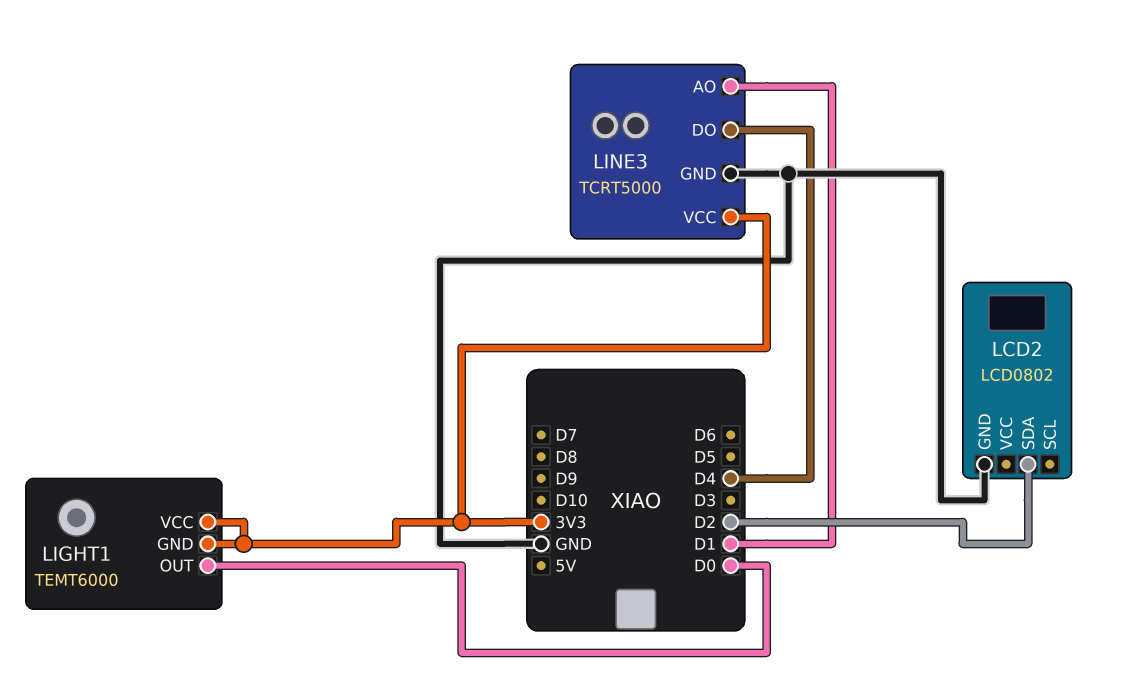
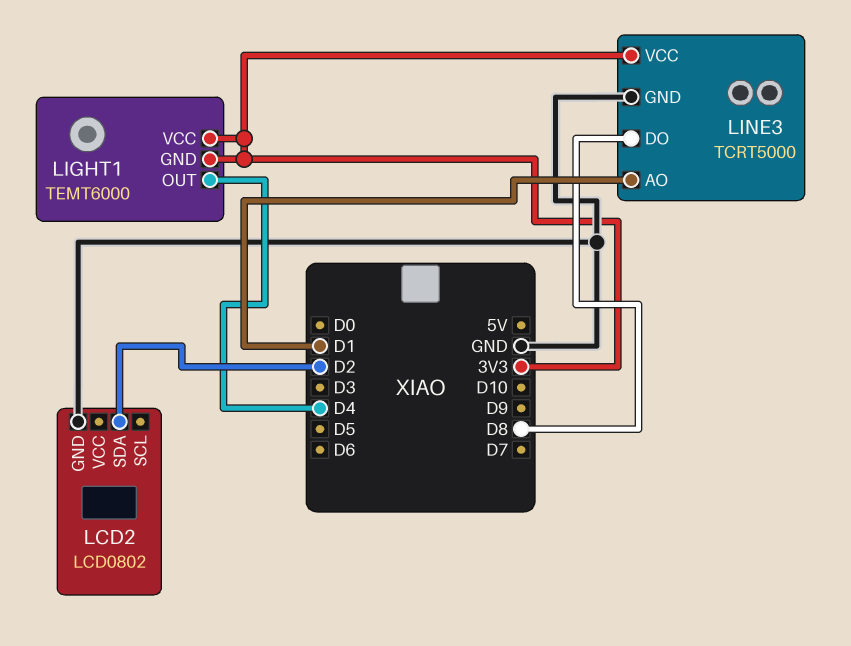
LIGHT1 pin OUT: D0 -> D4
LINE3 pin DO: D4 -> D8

